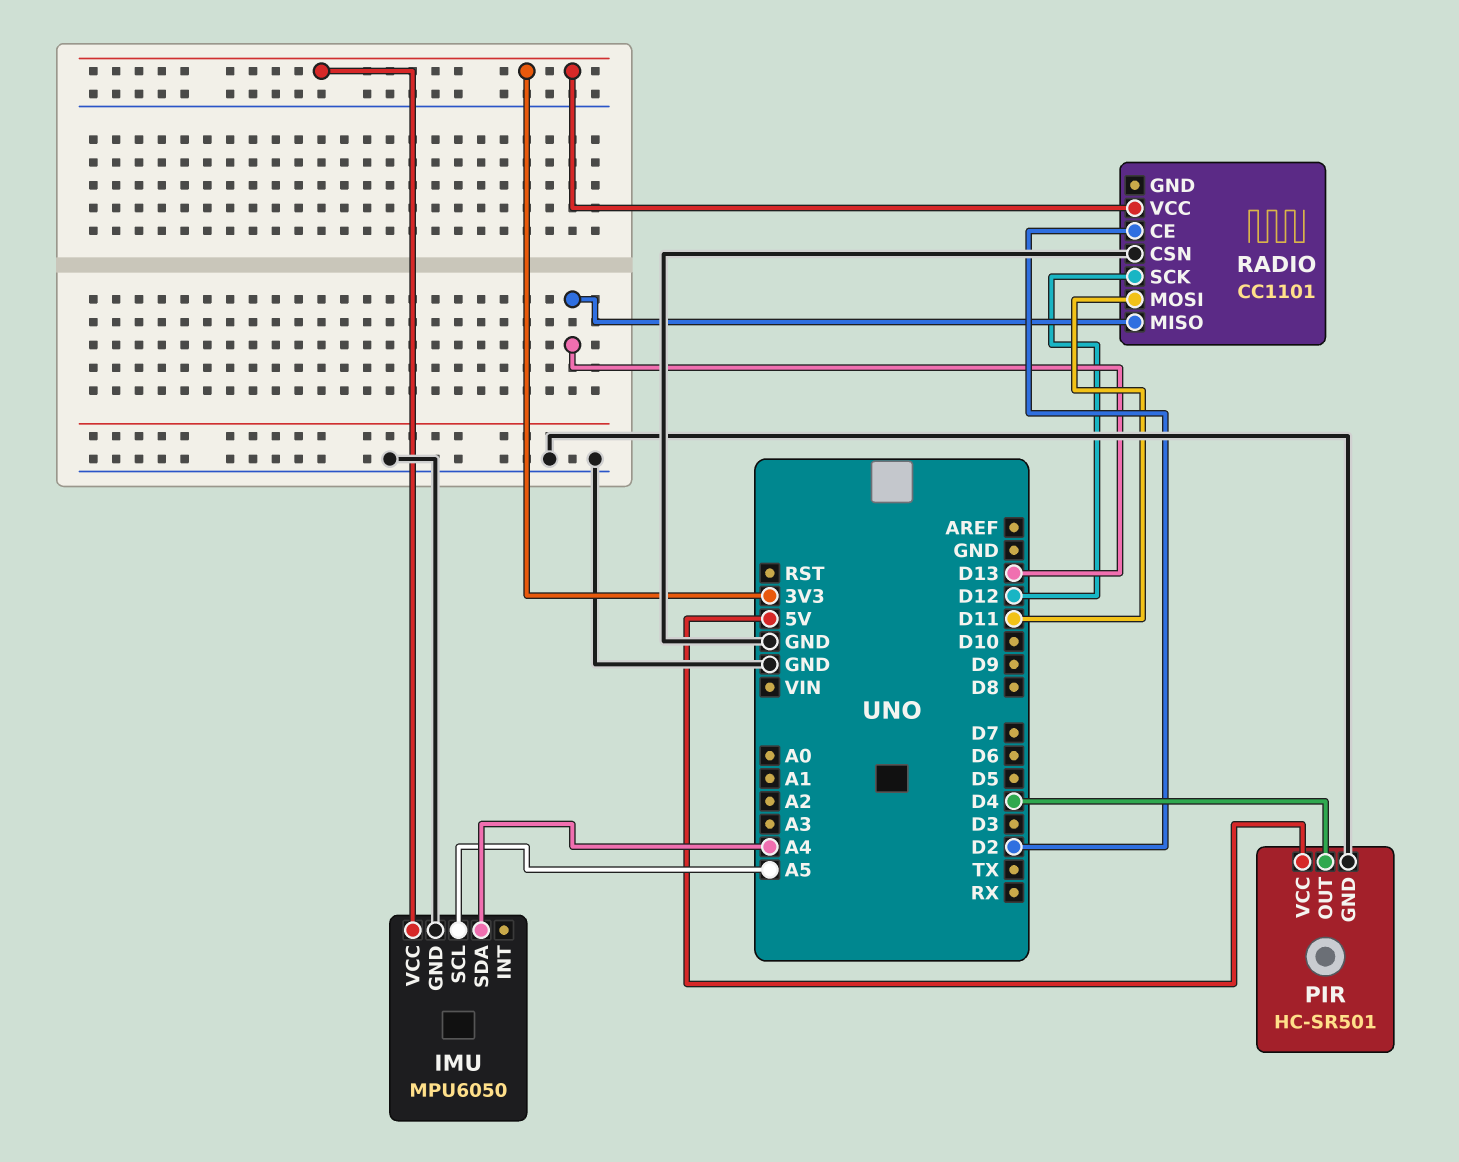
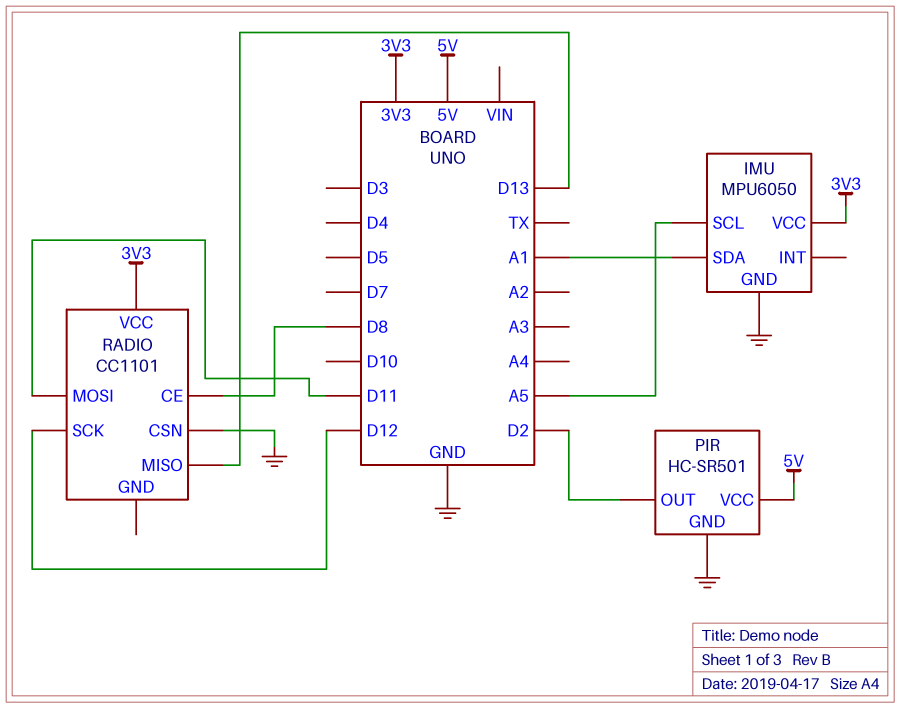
IMU pin SDA: A4 -> A1
PIR pin OUT: D4 -> D2
RADIO pin CE: D2 -> D8

